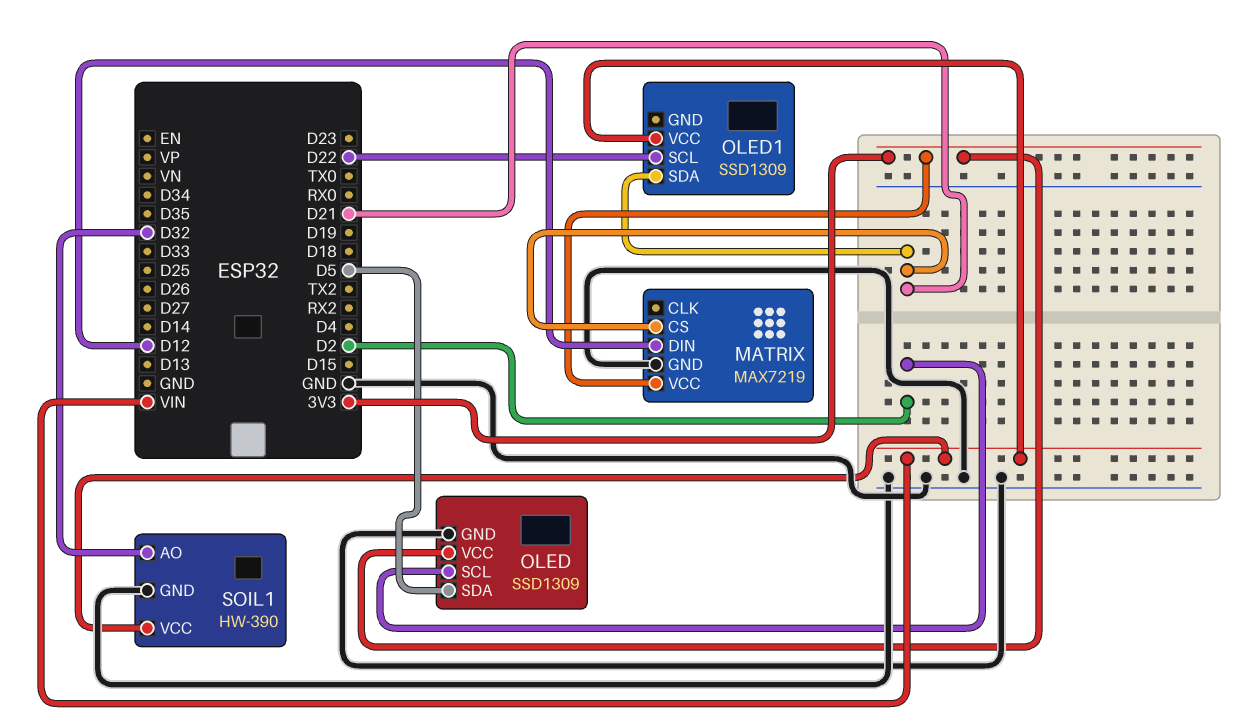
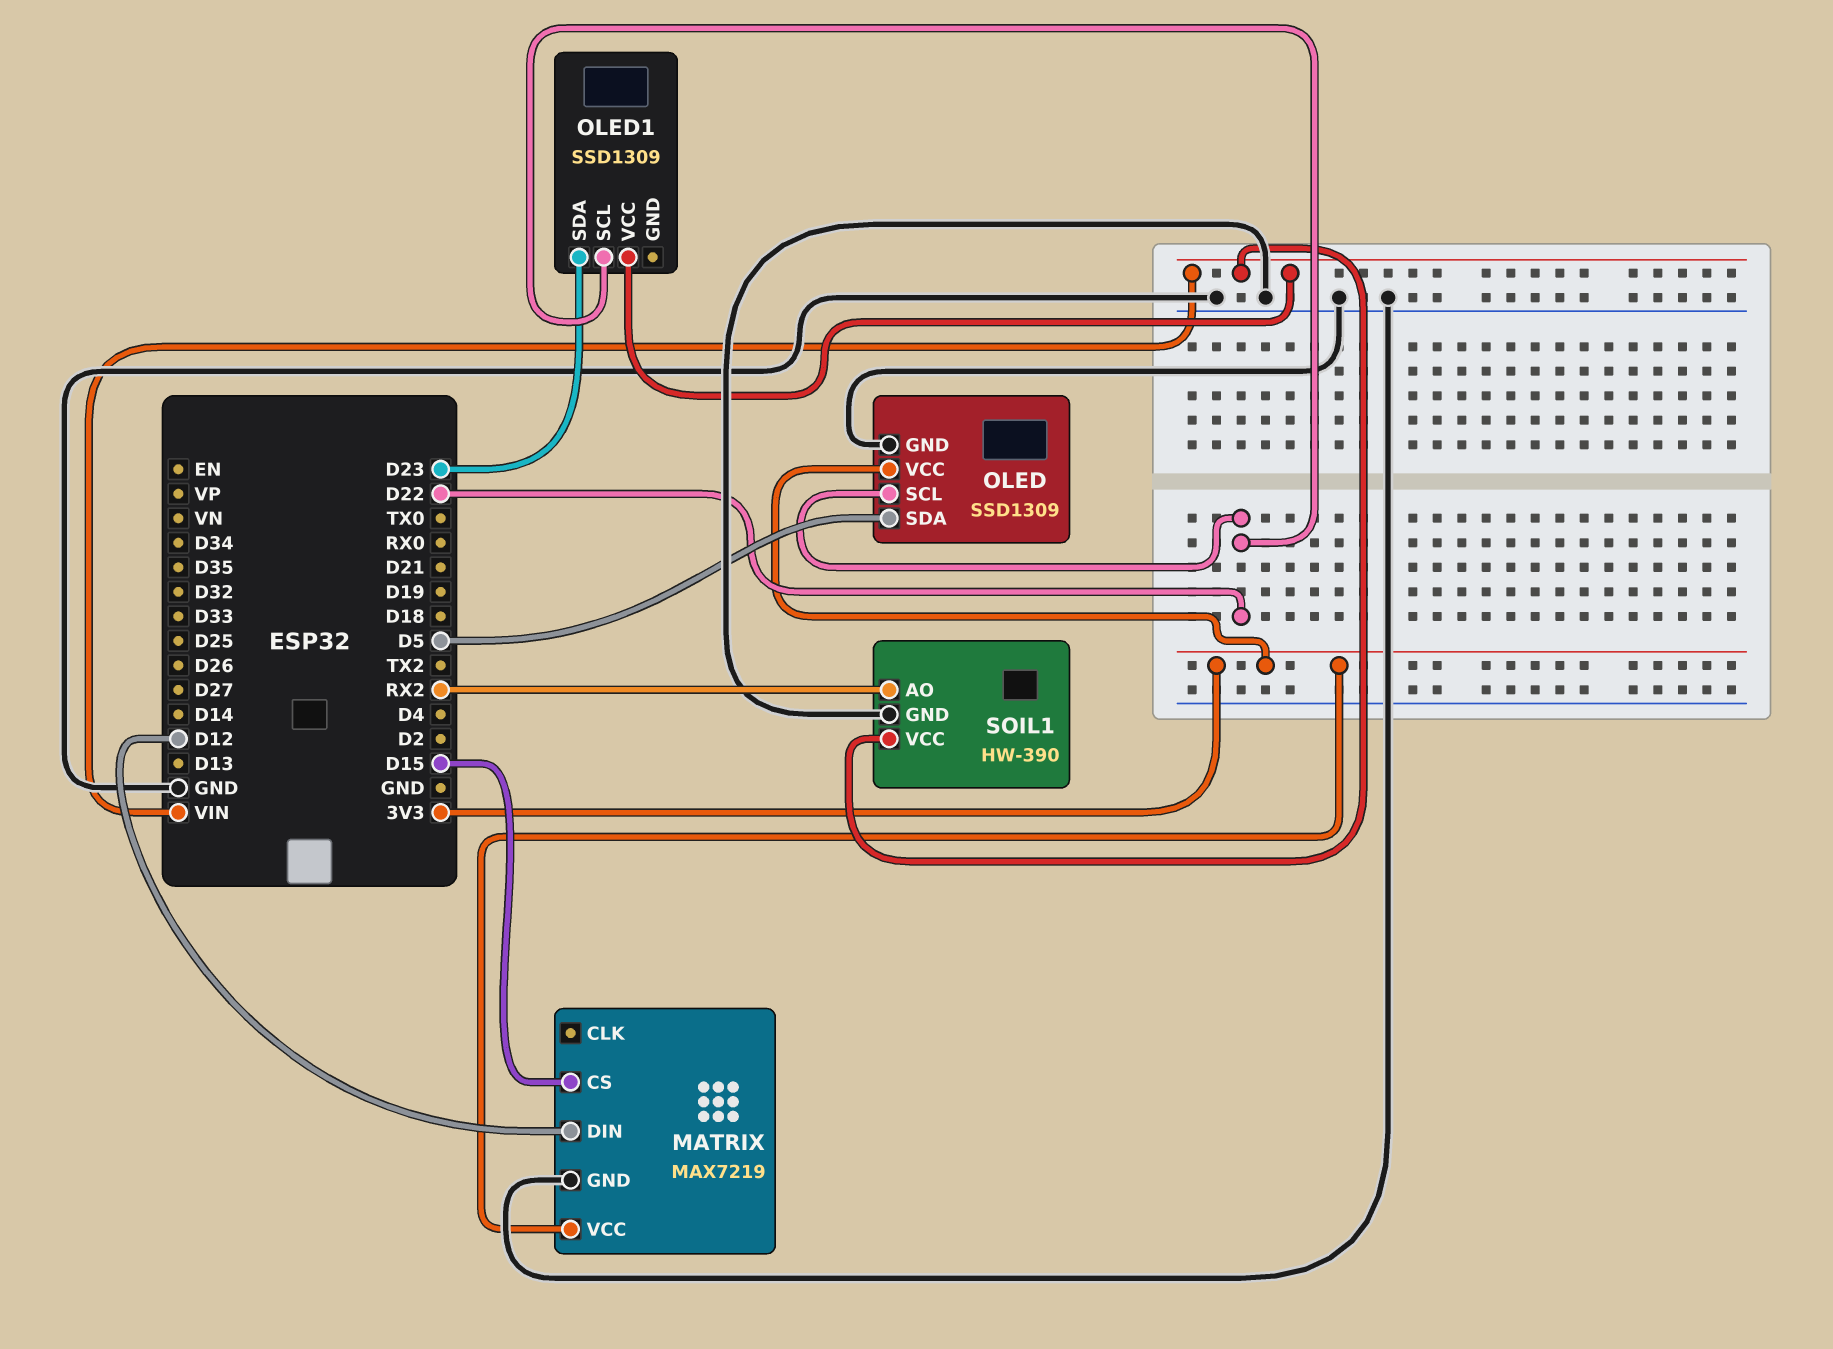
MATRIX pin CS: D21 -> D15
OLED pin SCL: D2 -> D22
OLED1 pin SDA: D21 -> D23
SOIL1 pin AO: D32 -> RX2

